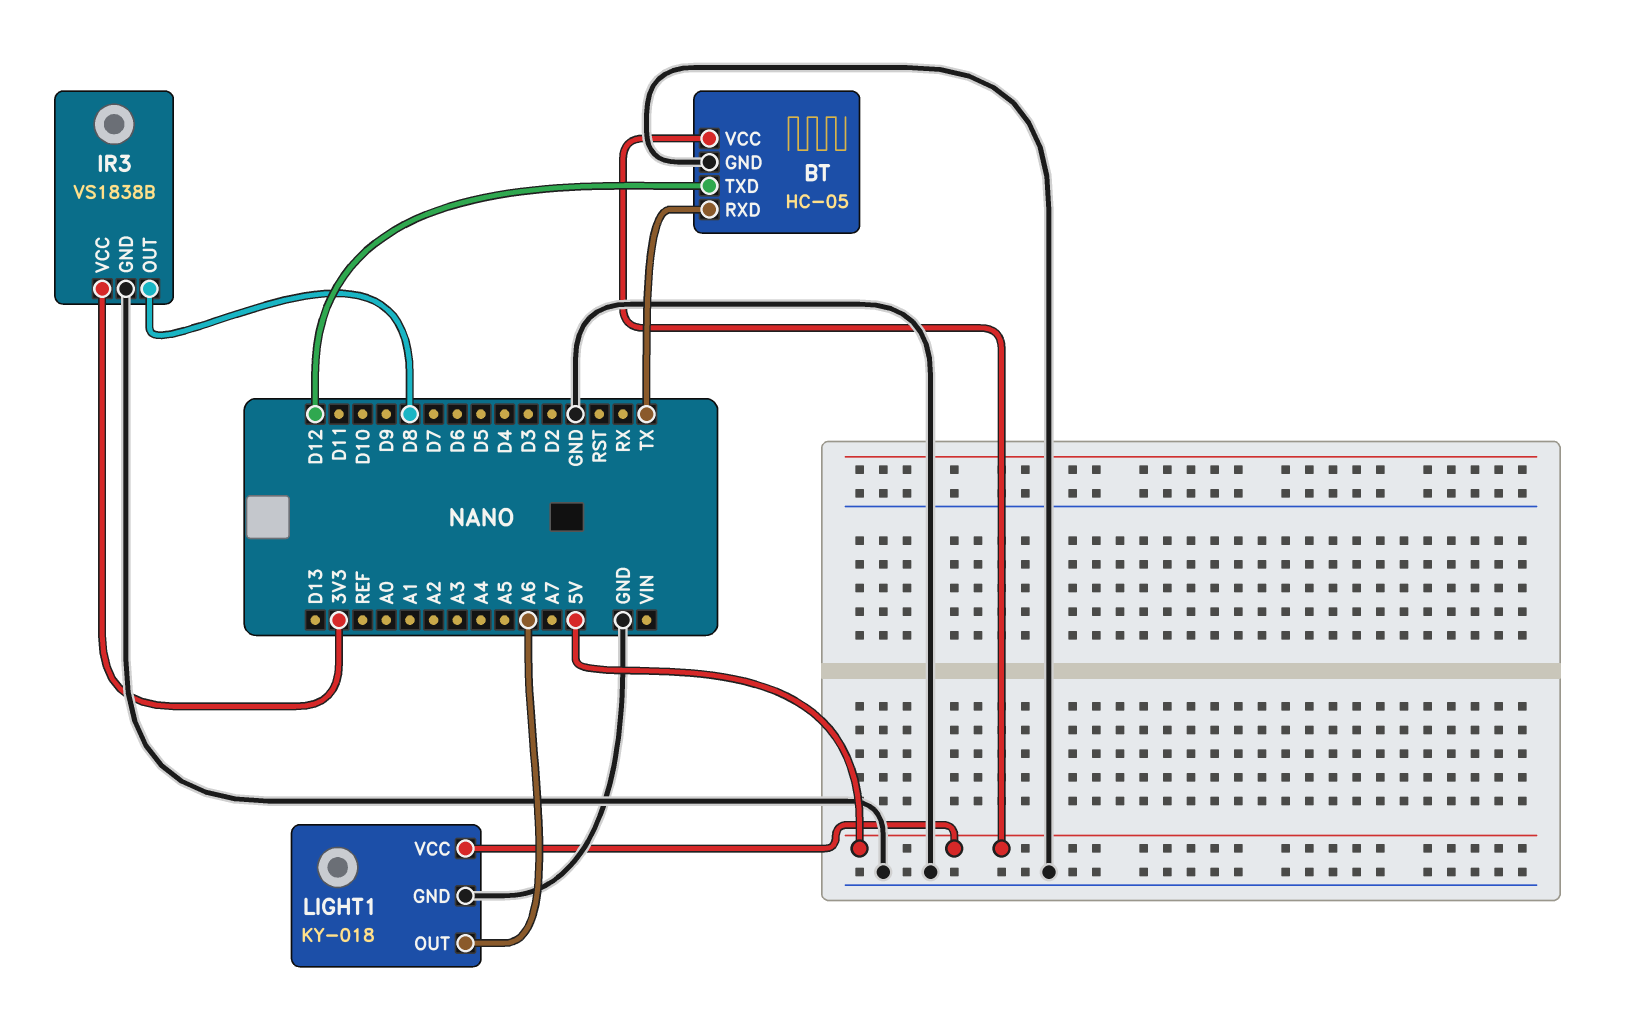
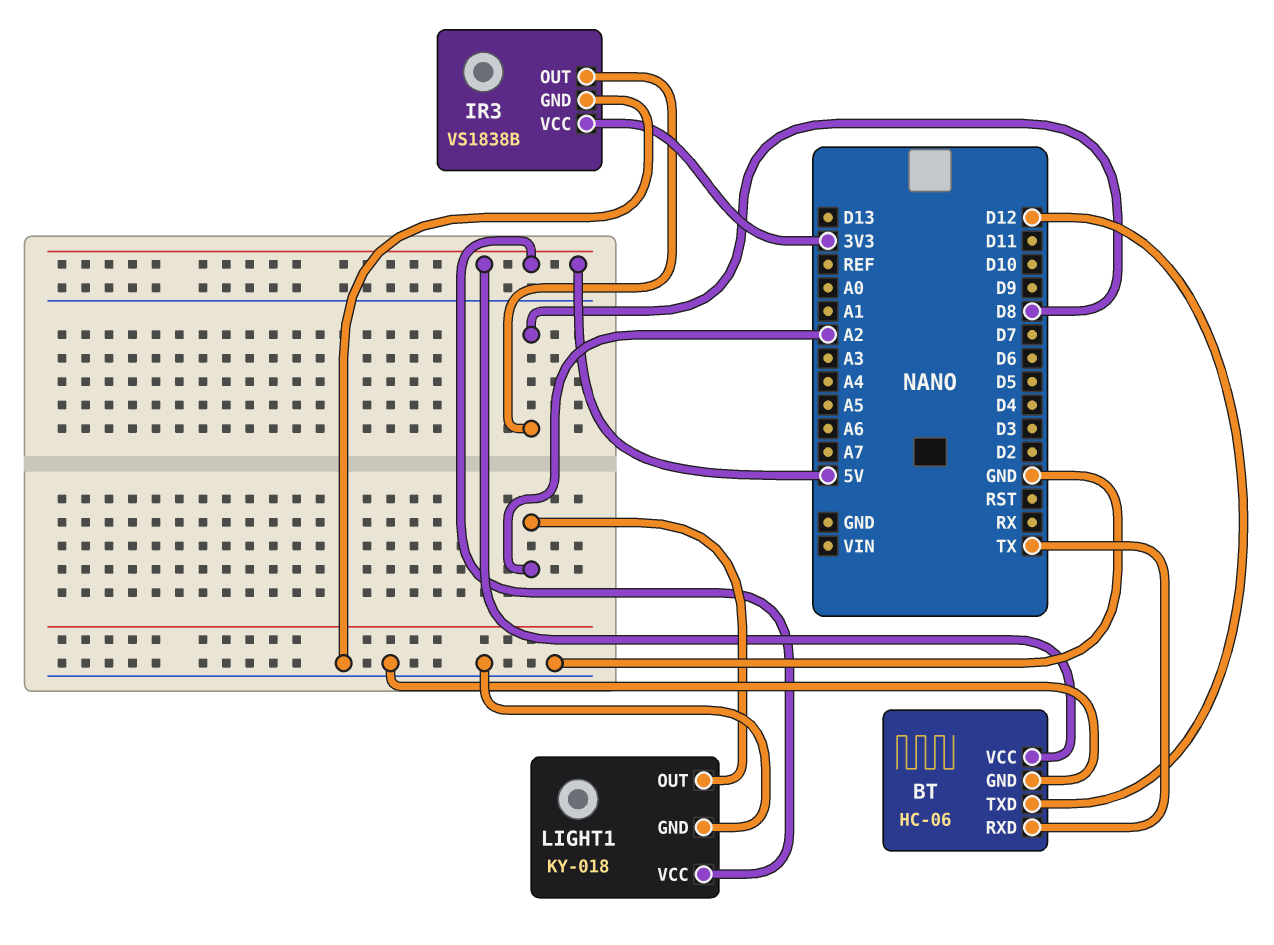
BT: HC-05 -> HC-06
LIGHT1 pin OUT: A6 -> A2

